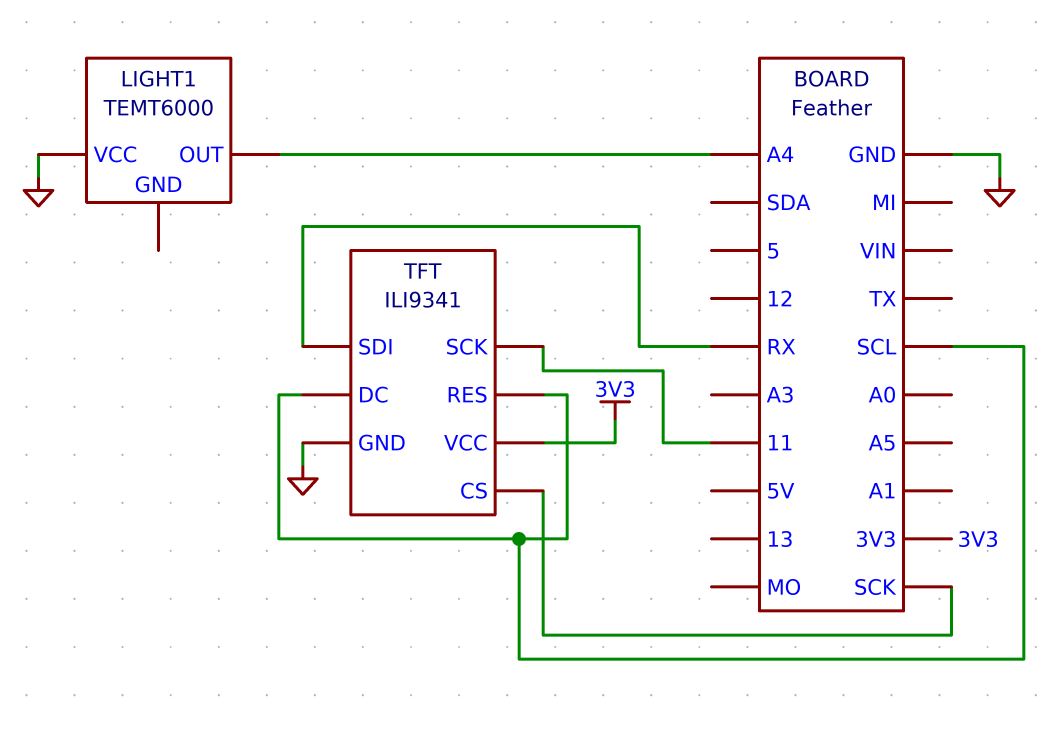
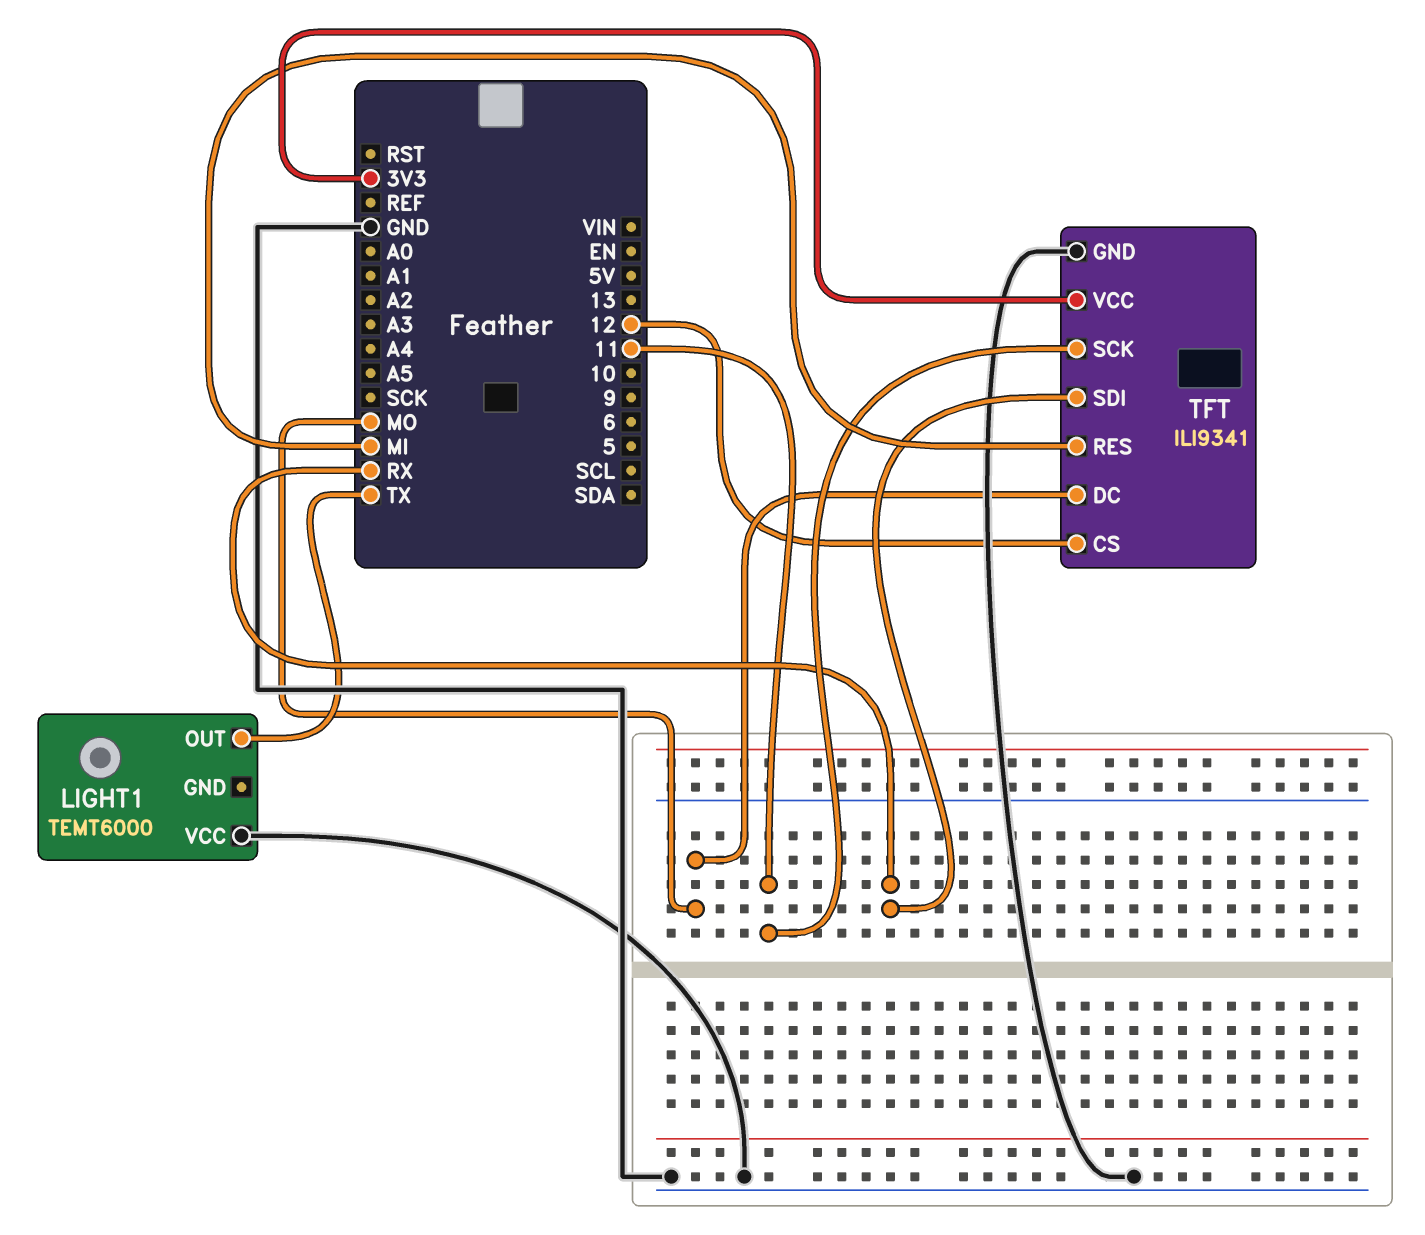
LIGHT1 pin OUT: A4 -> TX
TFT pin CS: SCK -> 12
TFT pin DC: SCL -> MO
TFT pin RES: SCL -> MI

